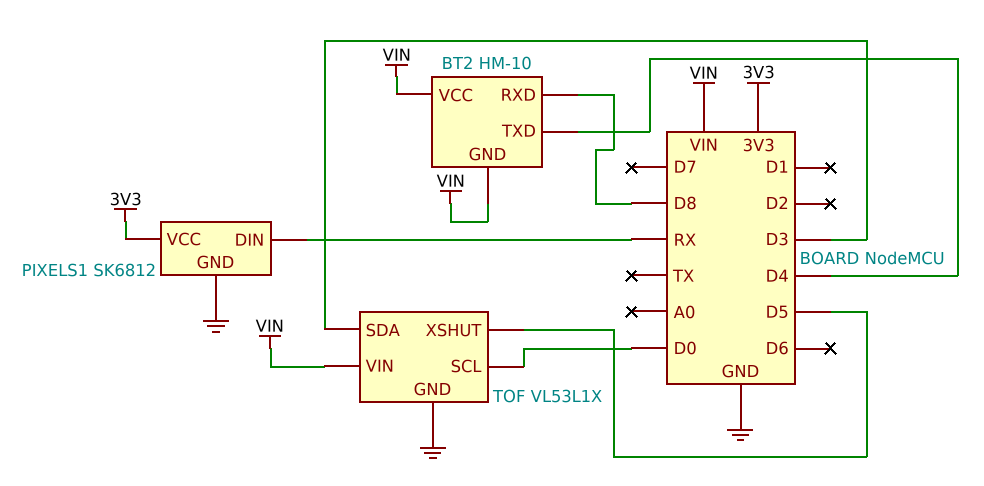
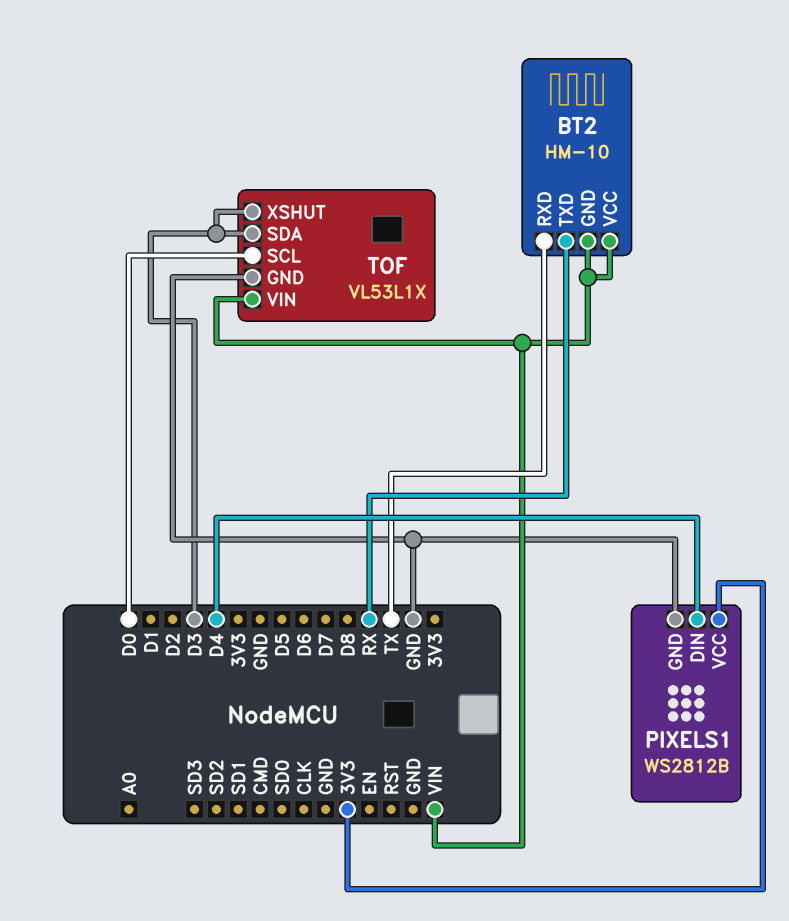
BT2 pin RXD: D8 -> TX
BT2 pin TXD: D4 -> RX
PIXELS1: SK6812 -> WS2812B
PIXELS1 pin DIN: RX -> D4
TOF pin XSHUT: D5 -> D3

